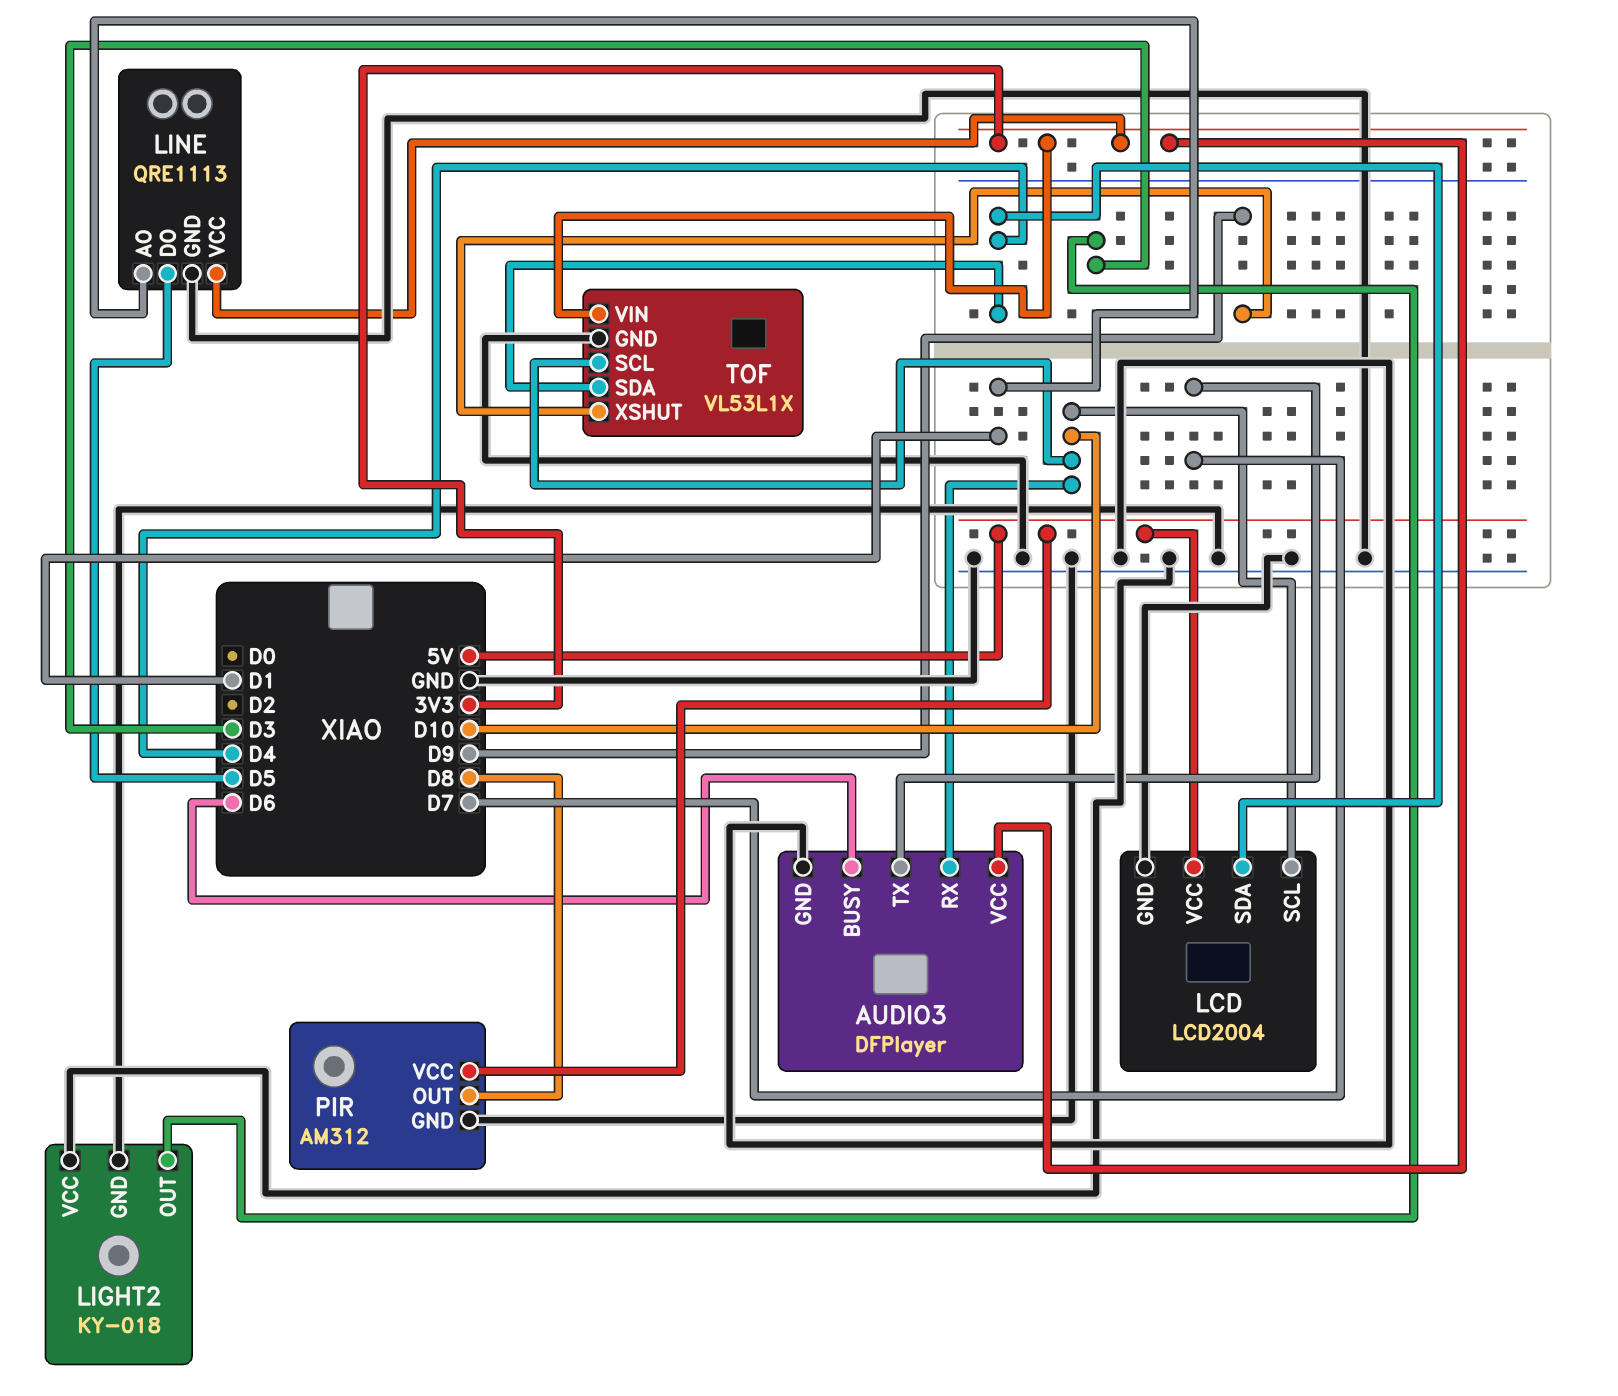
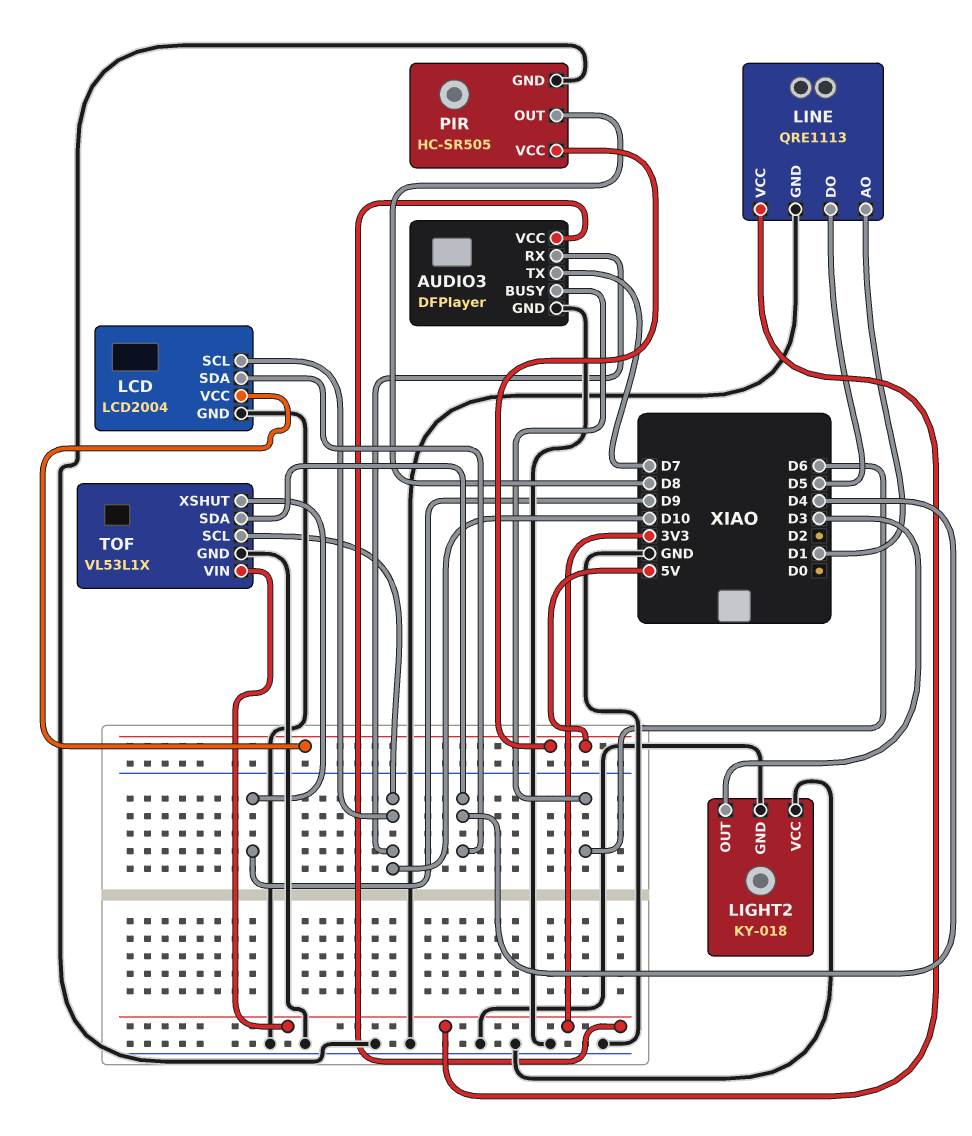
PIR: AM312 -> HC-SR505

